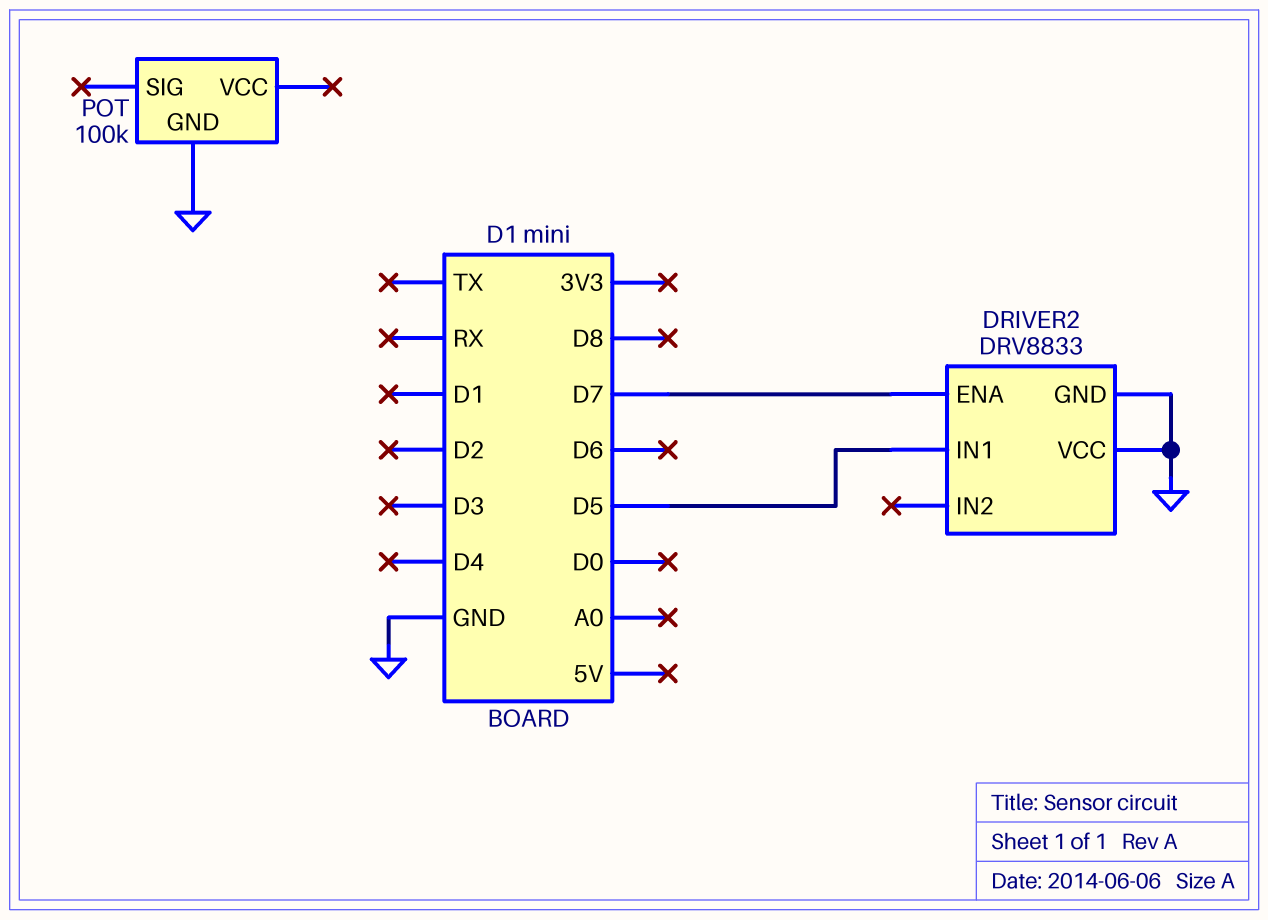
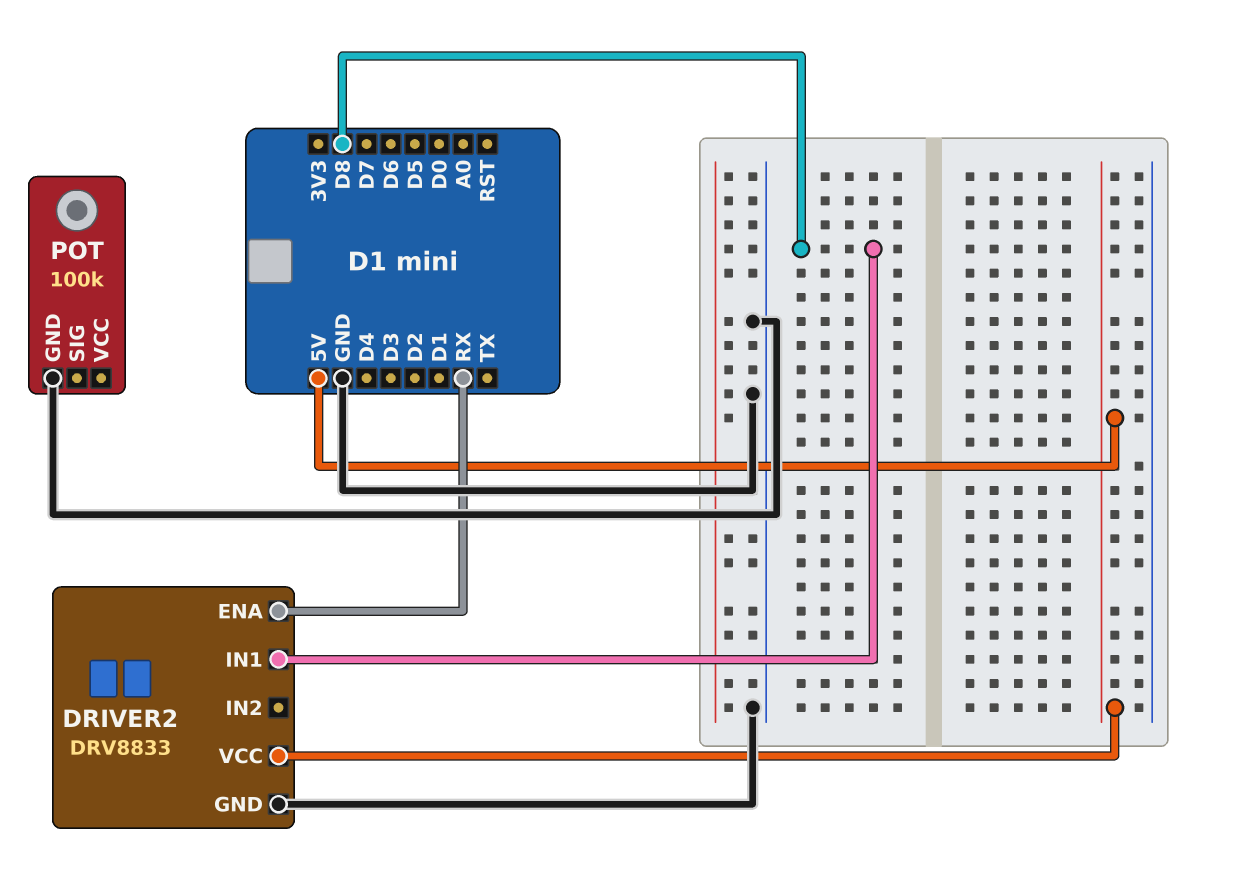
DRIVER2 pin ENA: D7 -> RX
DRIVER2 pin IN1: D5 -> D8
DRIVER2 pin VCC: GND -> 5V

